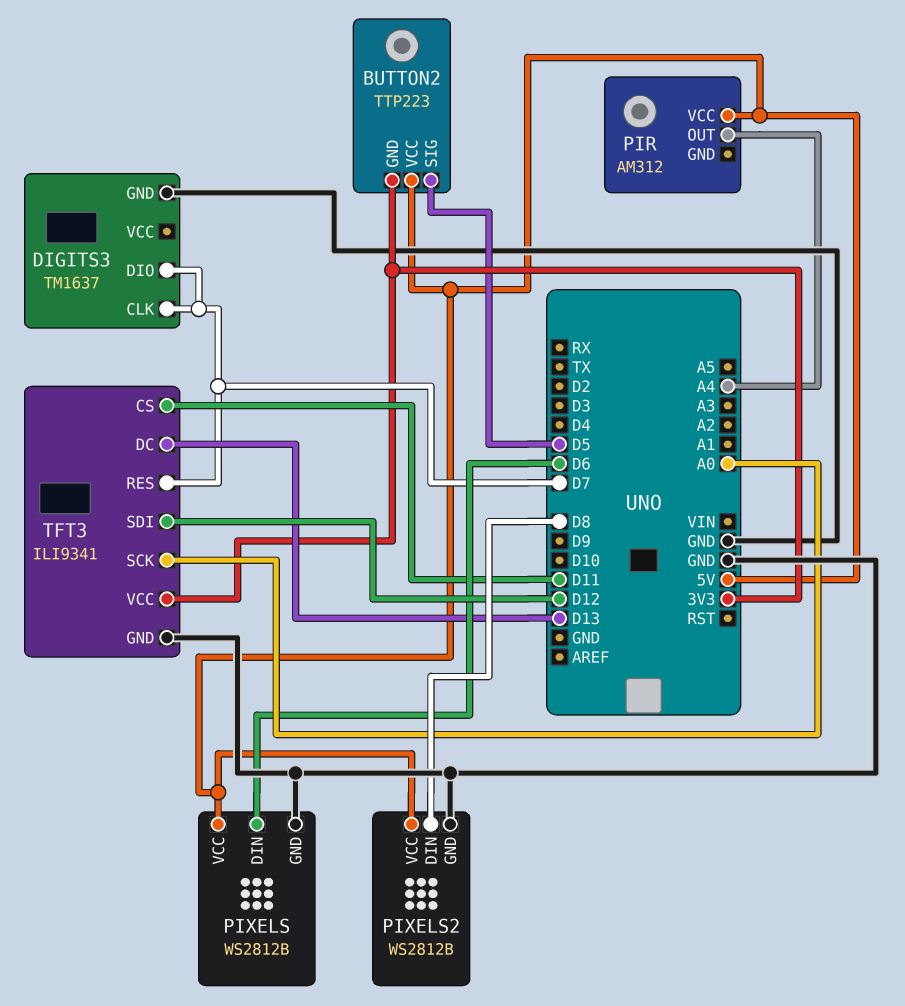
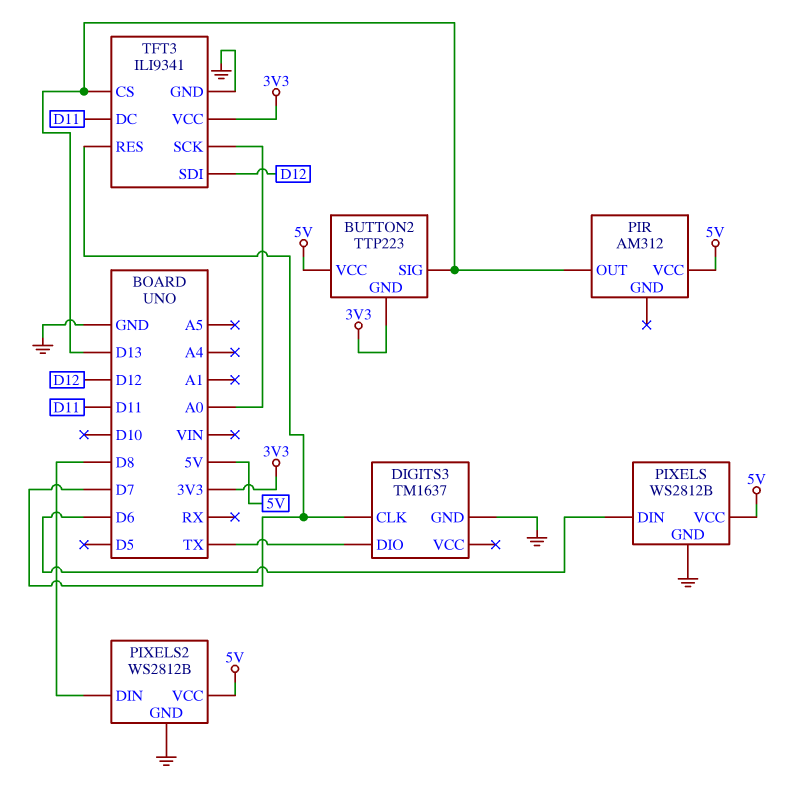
BUTTON2 pin SIG: D5 -> D13
DIGITS3 pin DIO: D7 -> TX
PIR pin OUT: A4 -> D13
TFT3 pin CS: D11 -> D13
TFT3 pin DC: D13 -> D11

